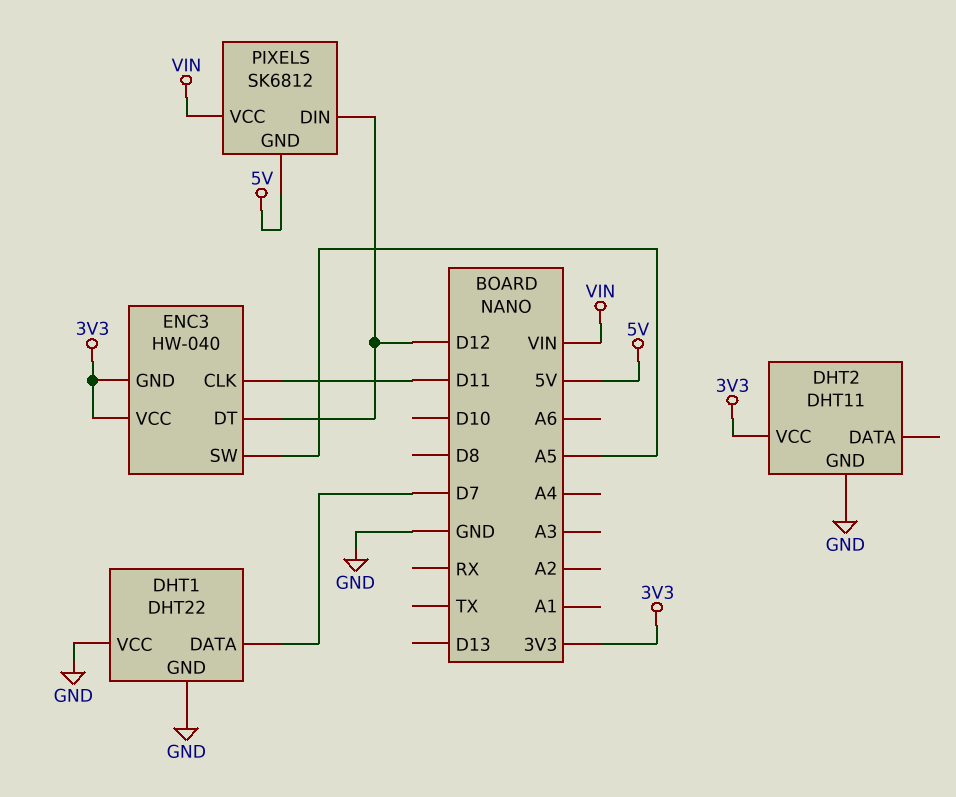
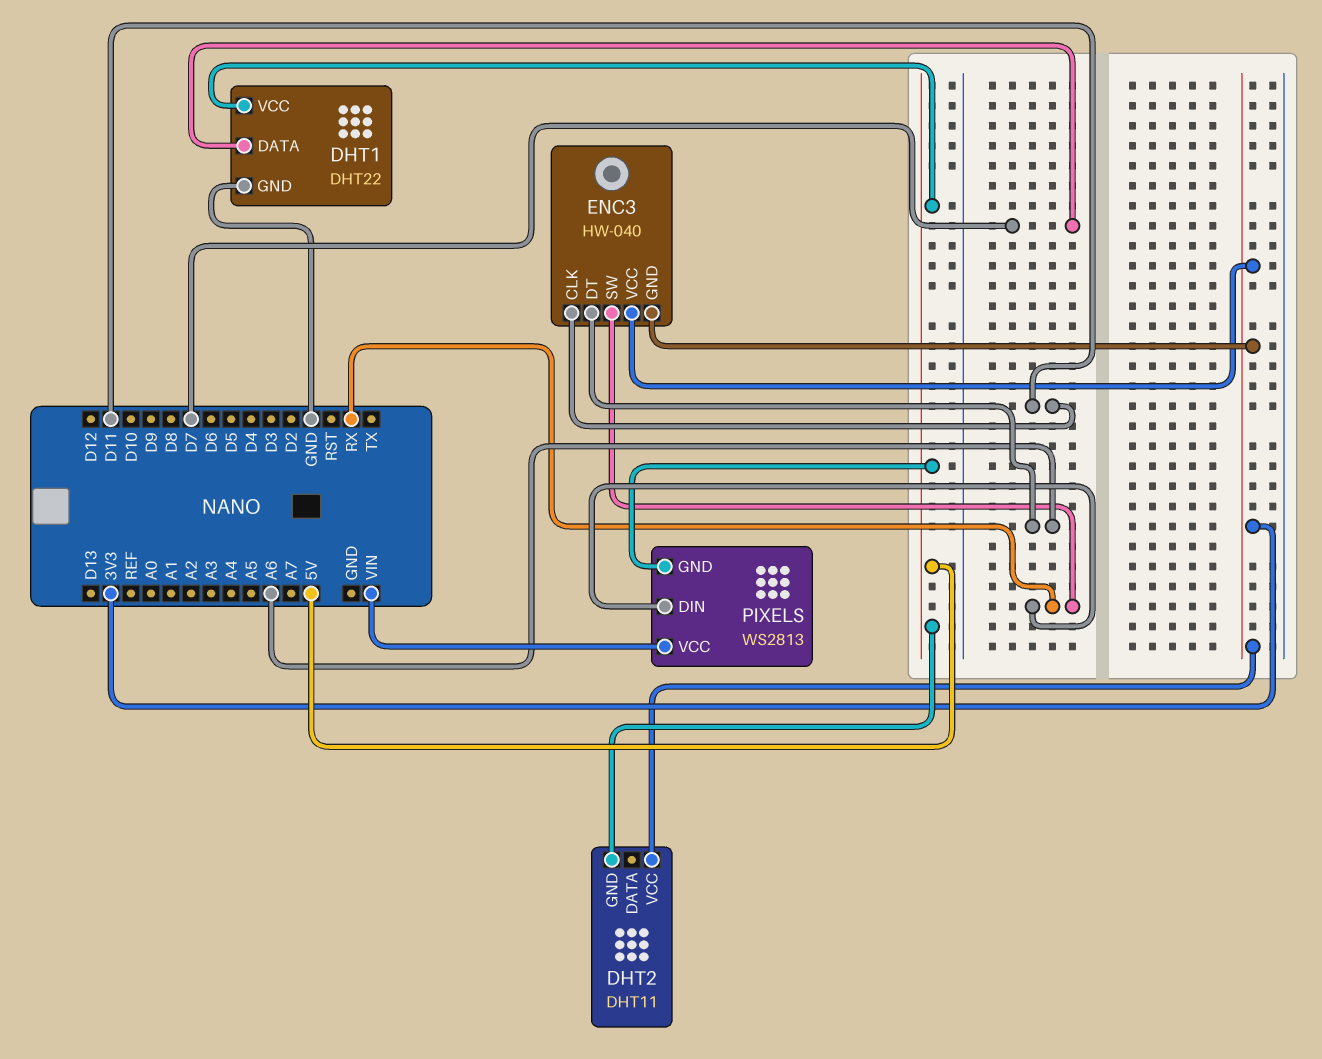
DHT1 pin VCC: GND -> 5V
DHT2 pin GND: GND -> 5V
ENC3 pin DT: D12 -> A6
ENC3 pin SW: A5 -> RX
PIXELS: SK6812 -> WS2813
PIXELS pin DIN: D12 -> RX

